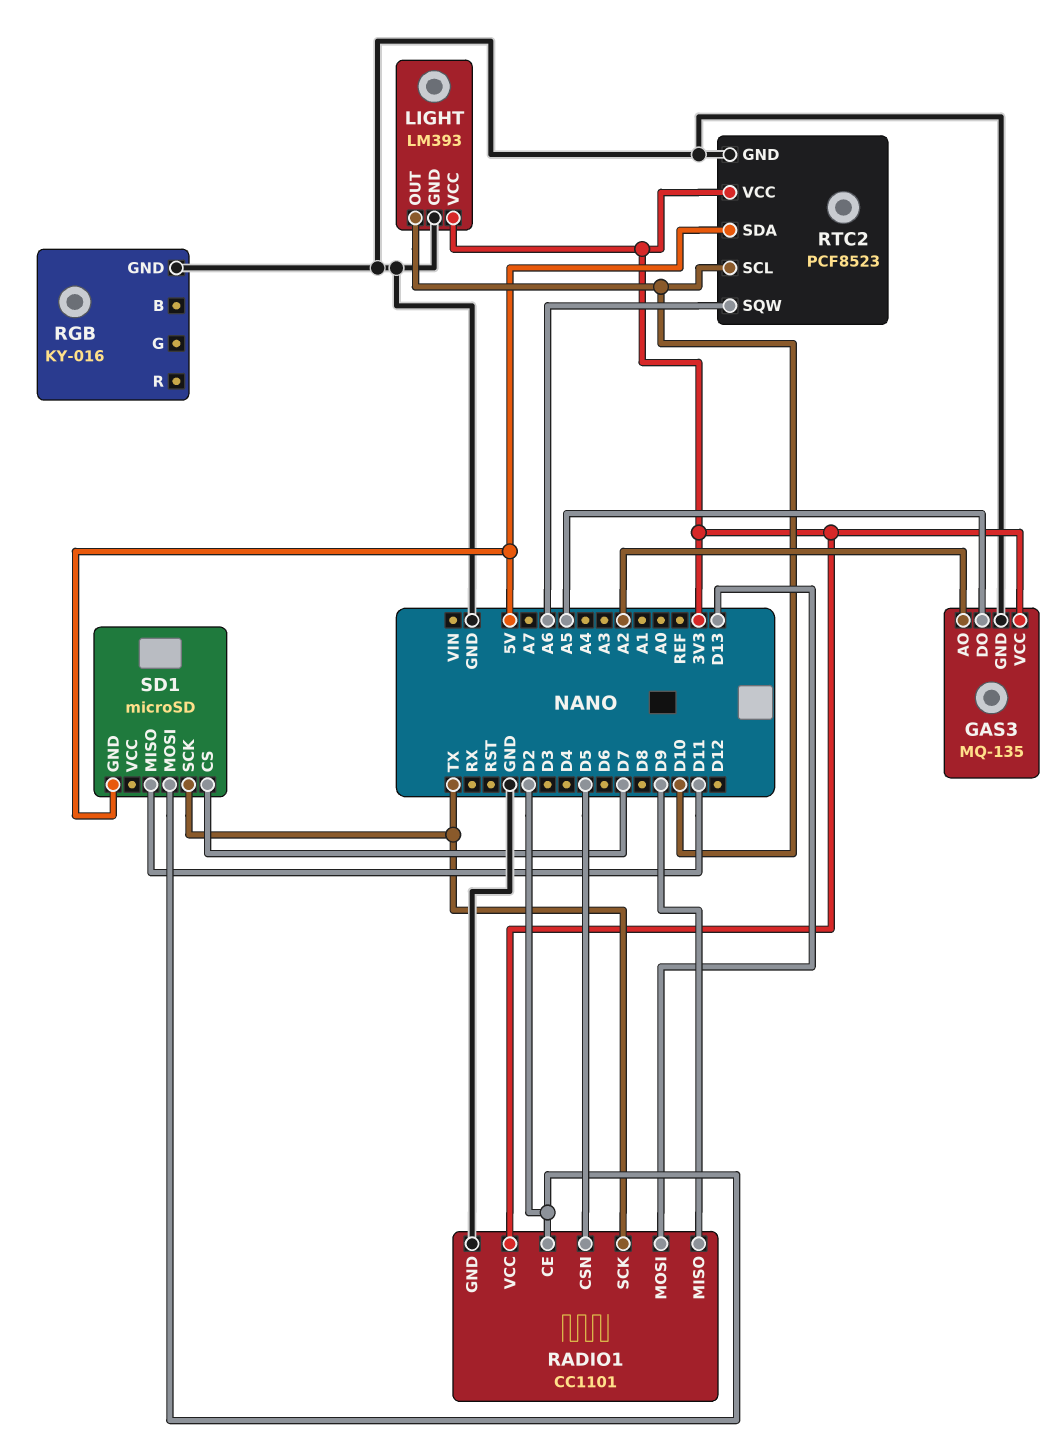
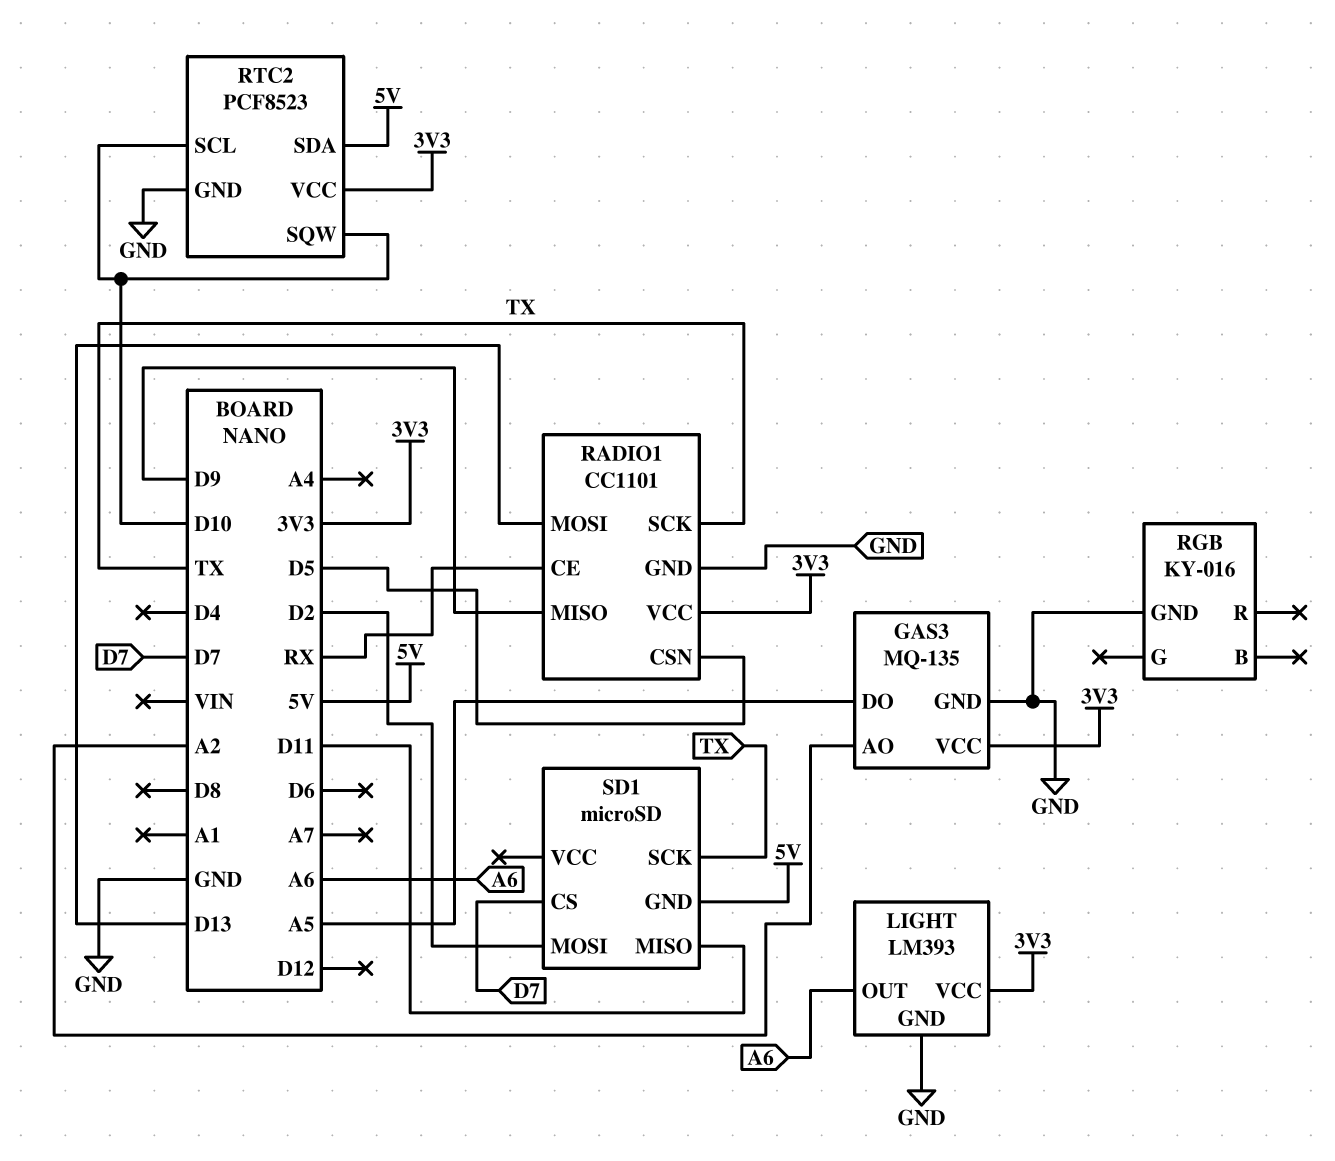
LIGHT pin OUT: D10 -> A6
RADIO1 pin CE: D2 -> RX
RTC2 pin SQW: A6 -> D10

